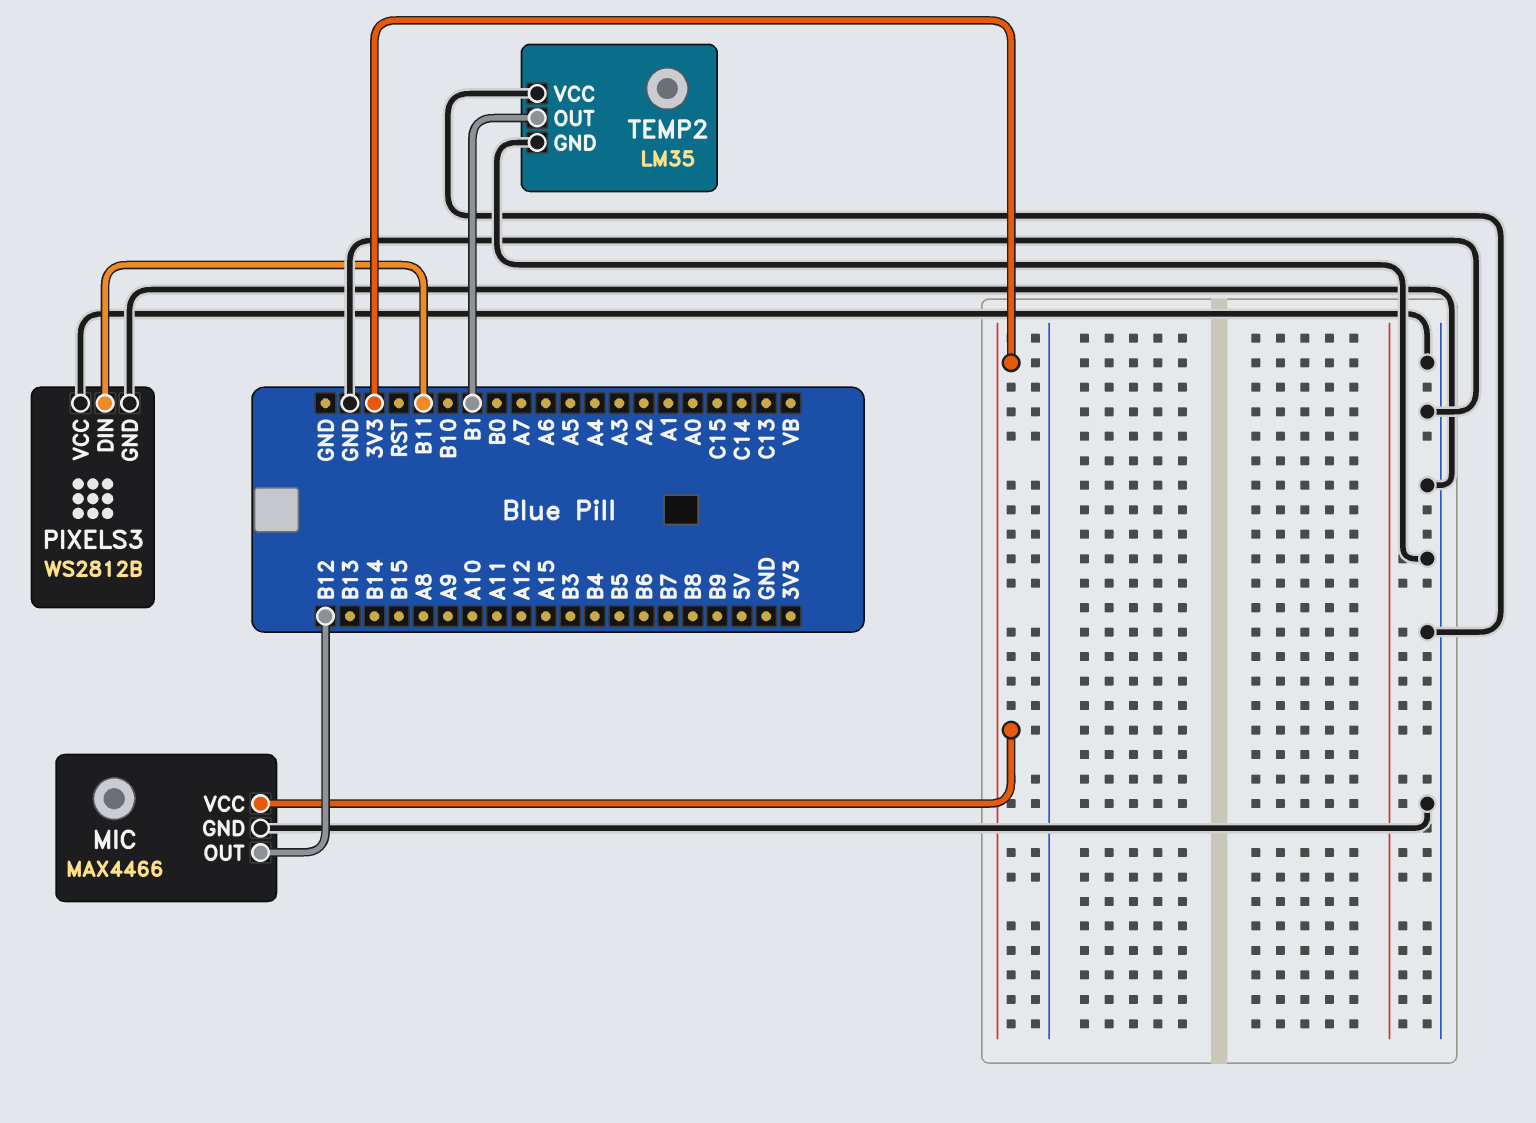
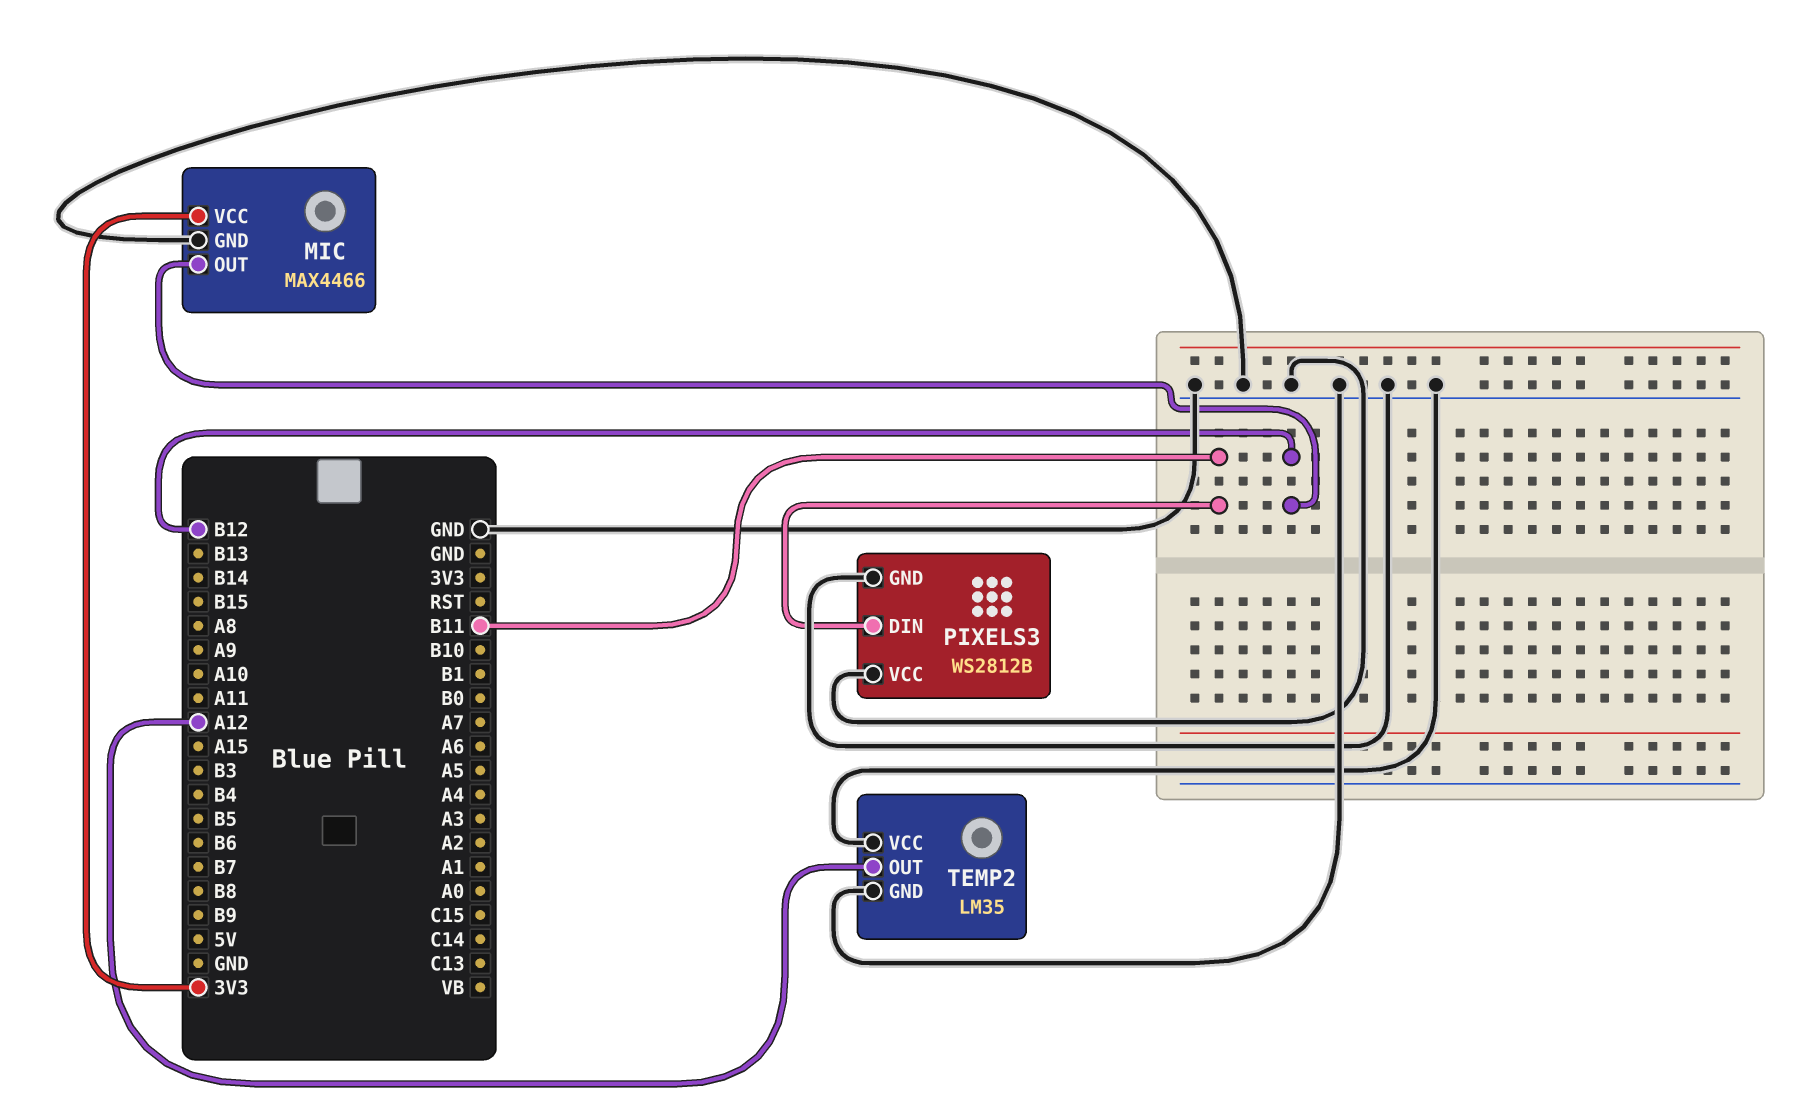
TEMP2 pin OUT: B1 -> A12

